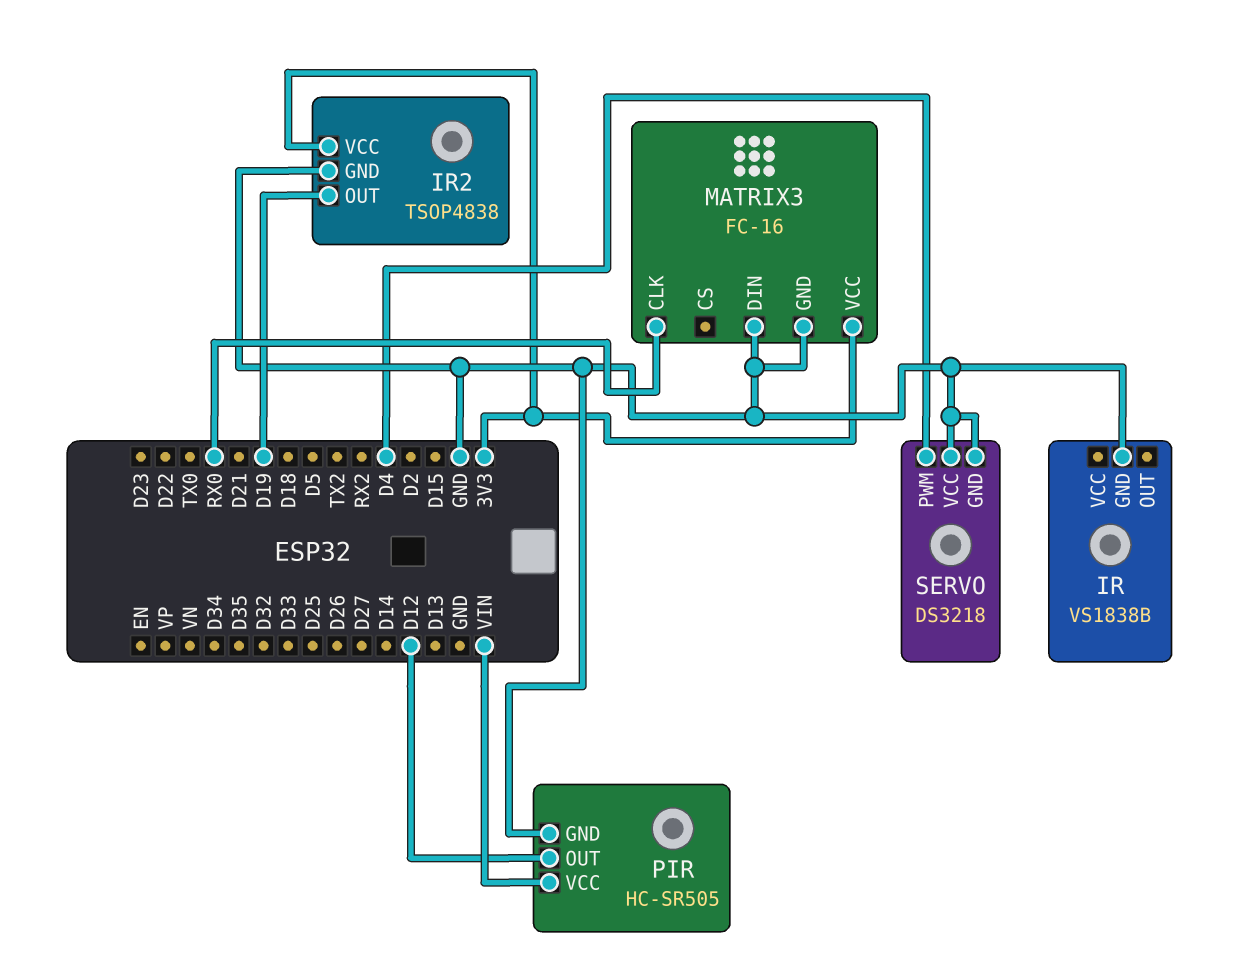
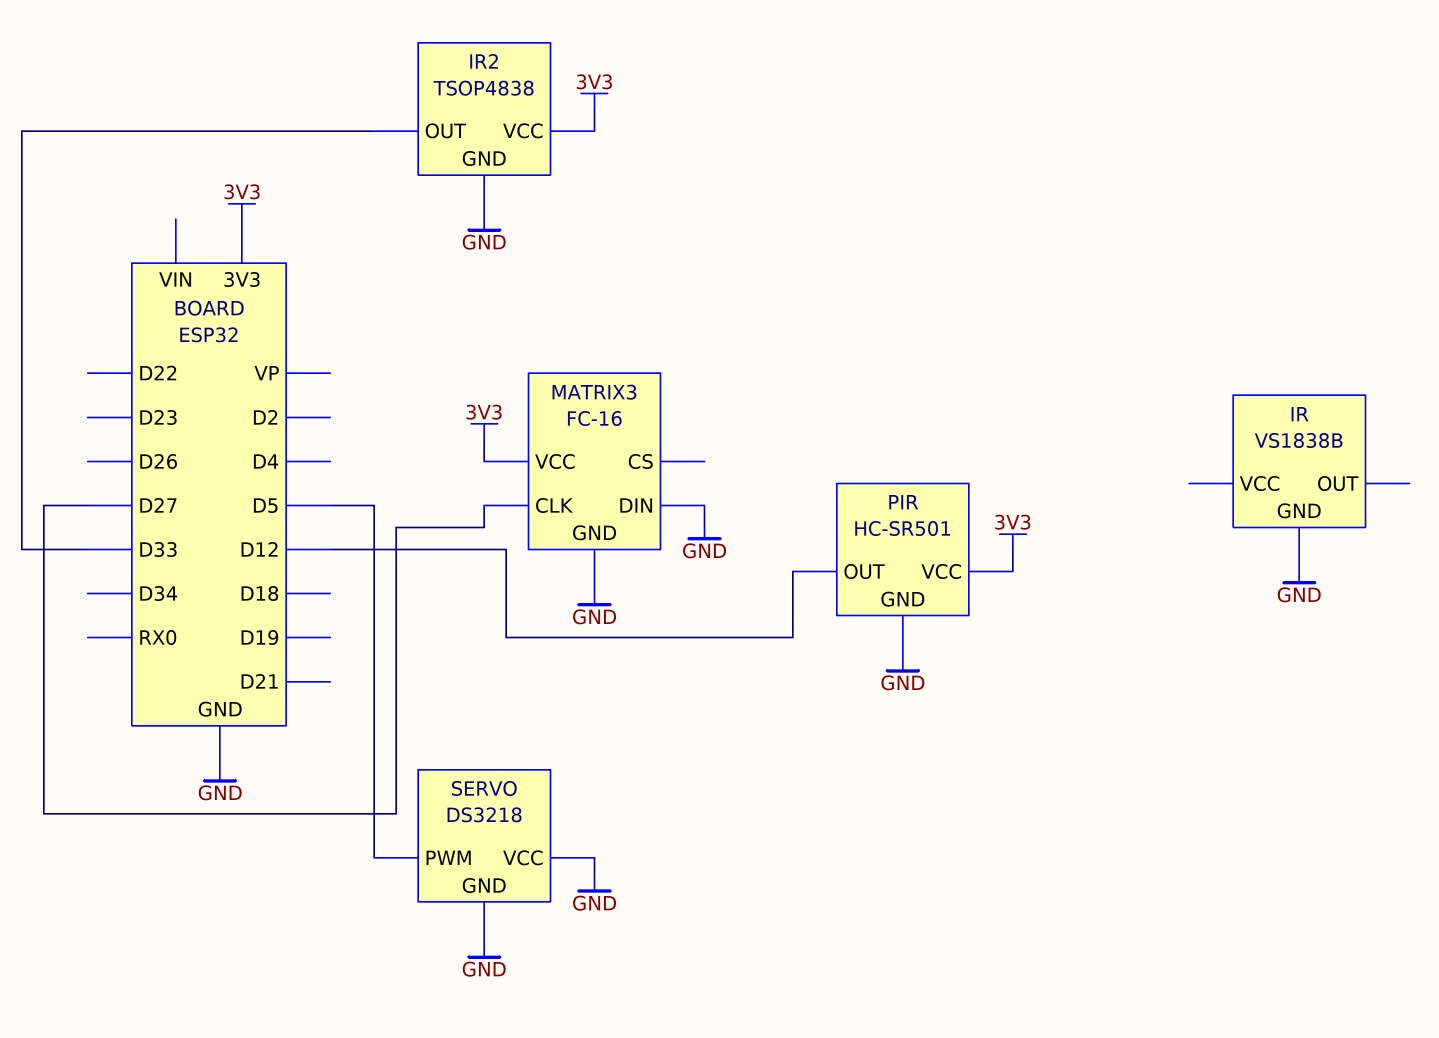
IR2 pin OUT: D19 -> D33
MATRIX3 pin CLK: RX0 -> D27
PIR: HC-SR505 -> HC-SR501
PIR pin VCC: VIN -> 3V3
SERVO pin PWM: D4 -> D5

